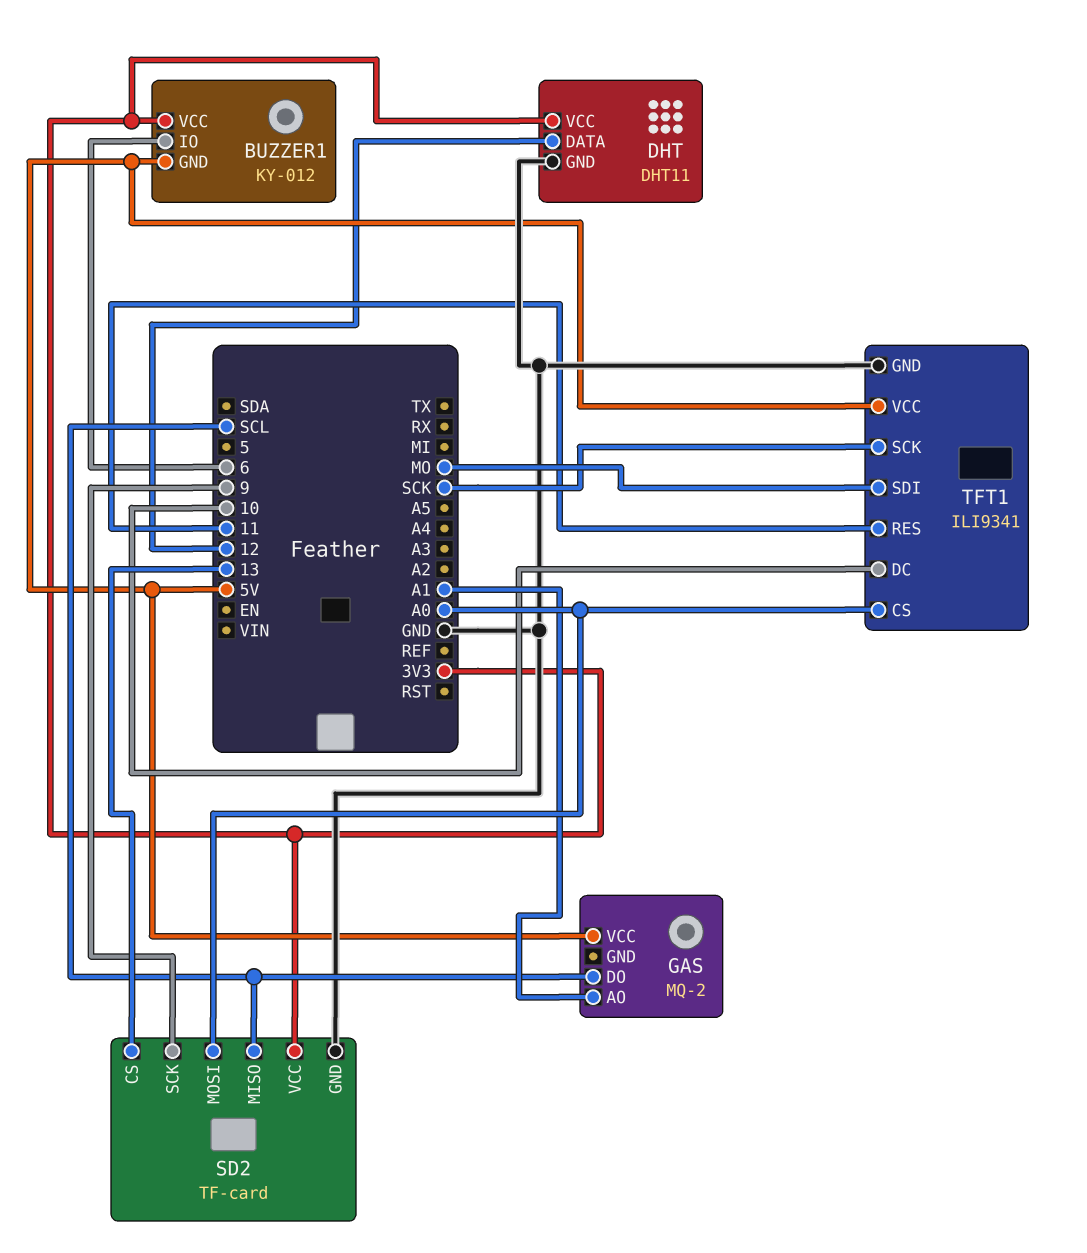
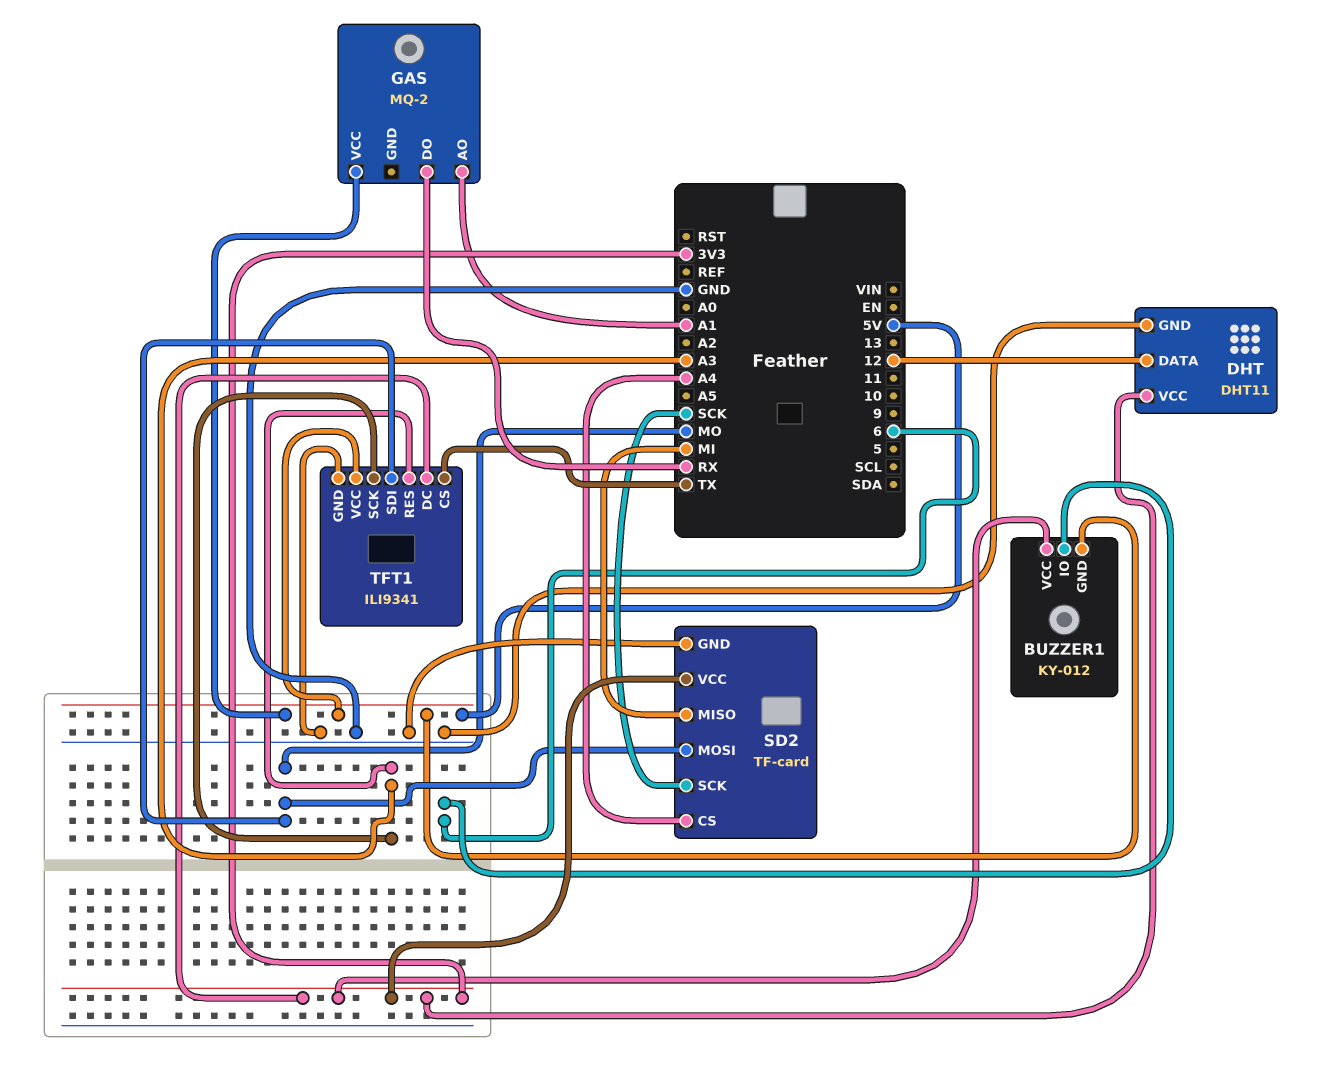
GAS pin DO: SCL -> RX
SD2 pin CS: 13 -> A4
SD2 pin MISO: SCL -> MI
SD2 pin MOSI: A0 -> MO
SD2 pin SCK: 9 -> SCK
TFT1 pin CS: A0 -> TX
TFT1 pin DC: 10 -> 3V3
TFT1 pin RES: 11 -> A3
TFT1 pin SCK: SCK -> A3

